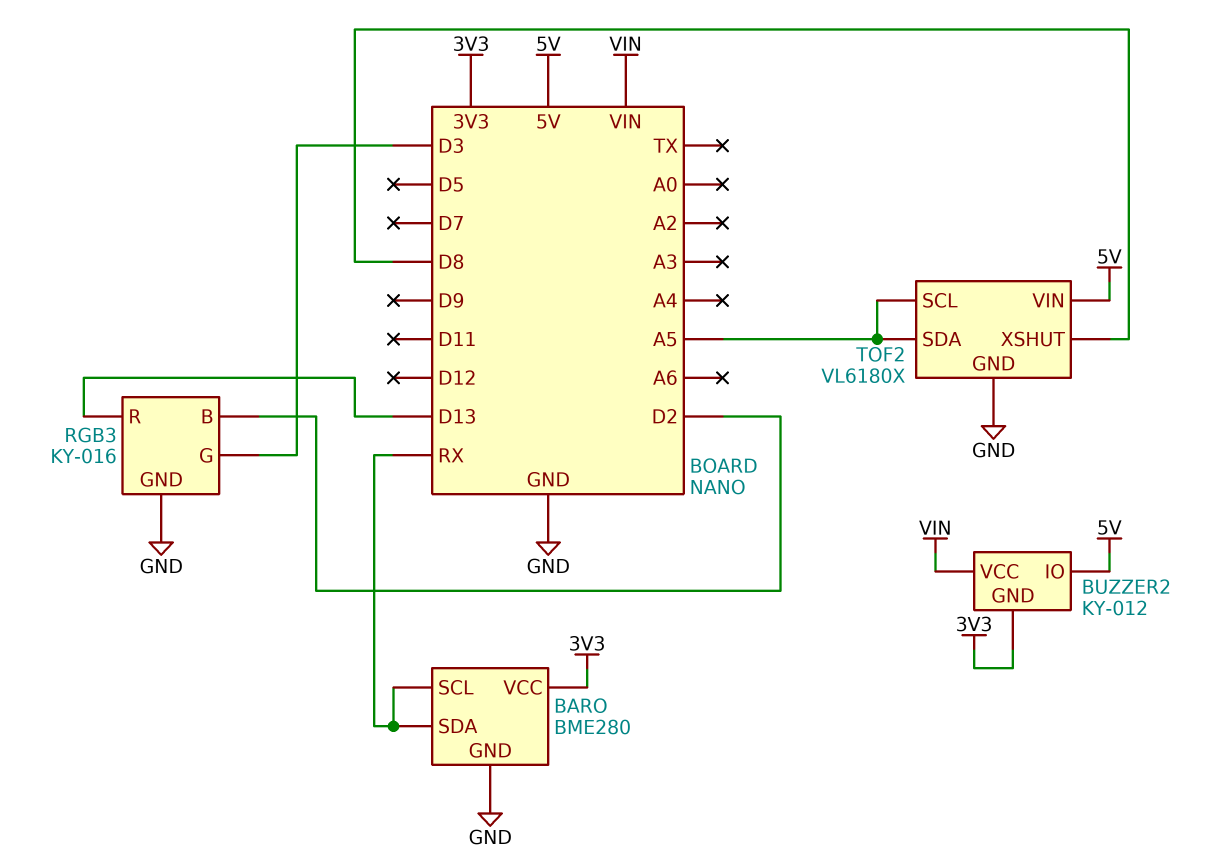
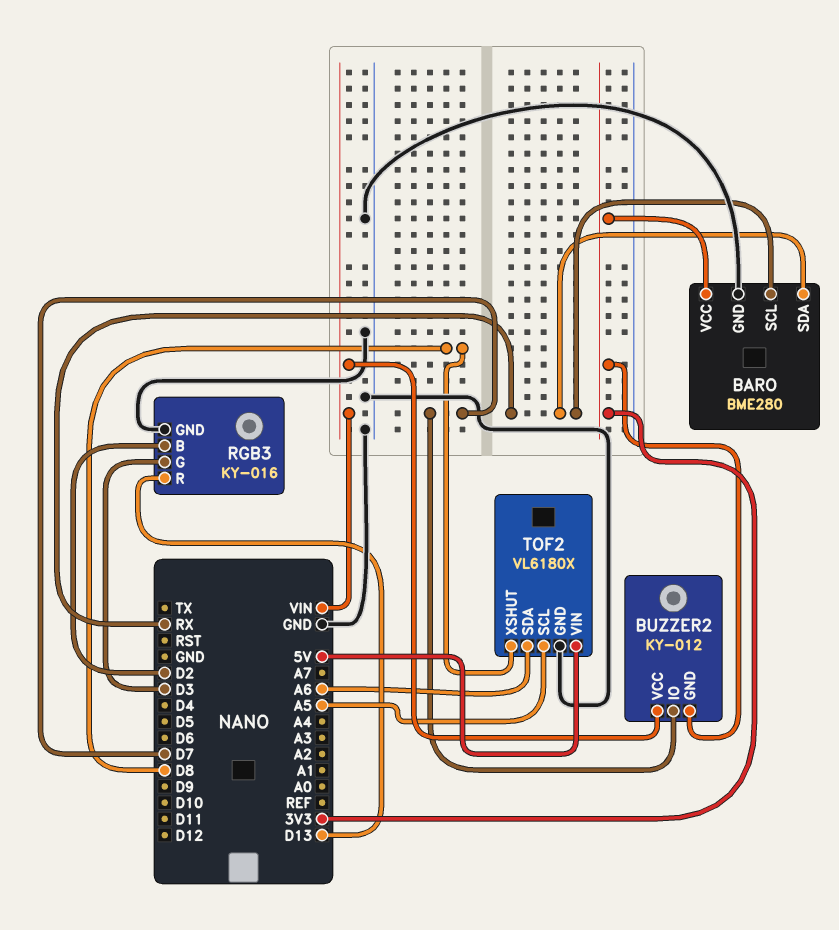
BUZZER2 pin IO: 5V -> D7
TOF2 pin SDA: A5 -> A6

